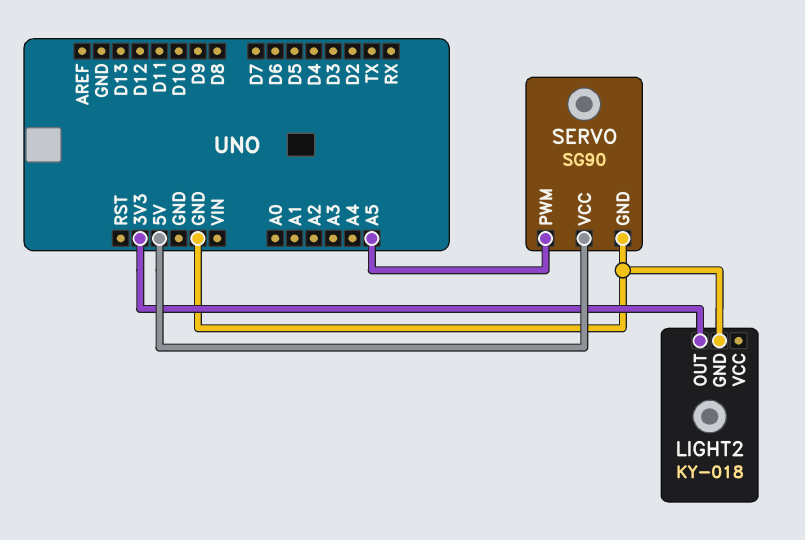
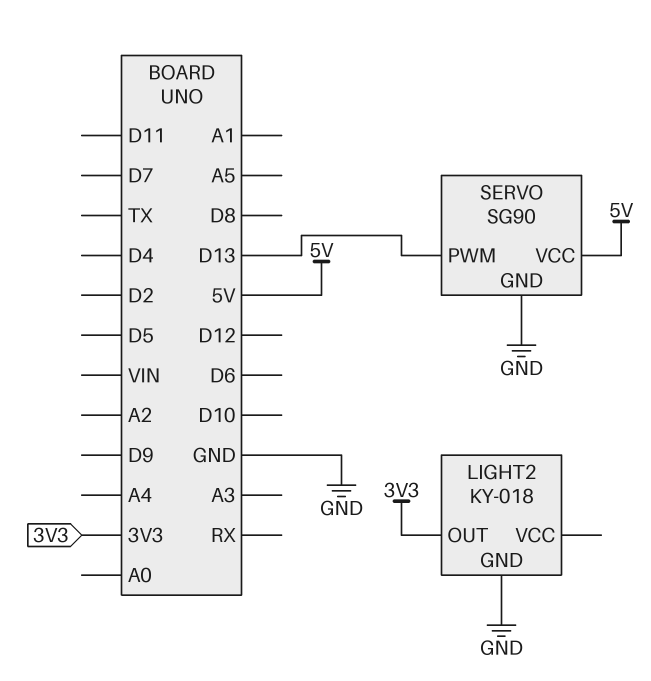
SERVO pin PWM: A5 -> D13

